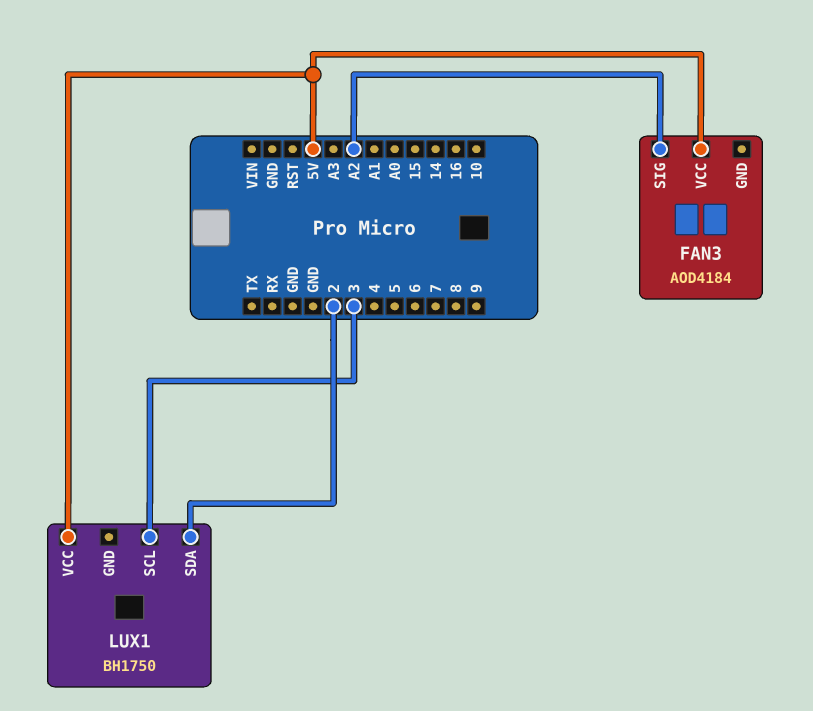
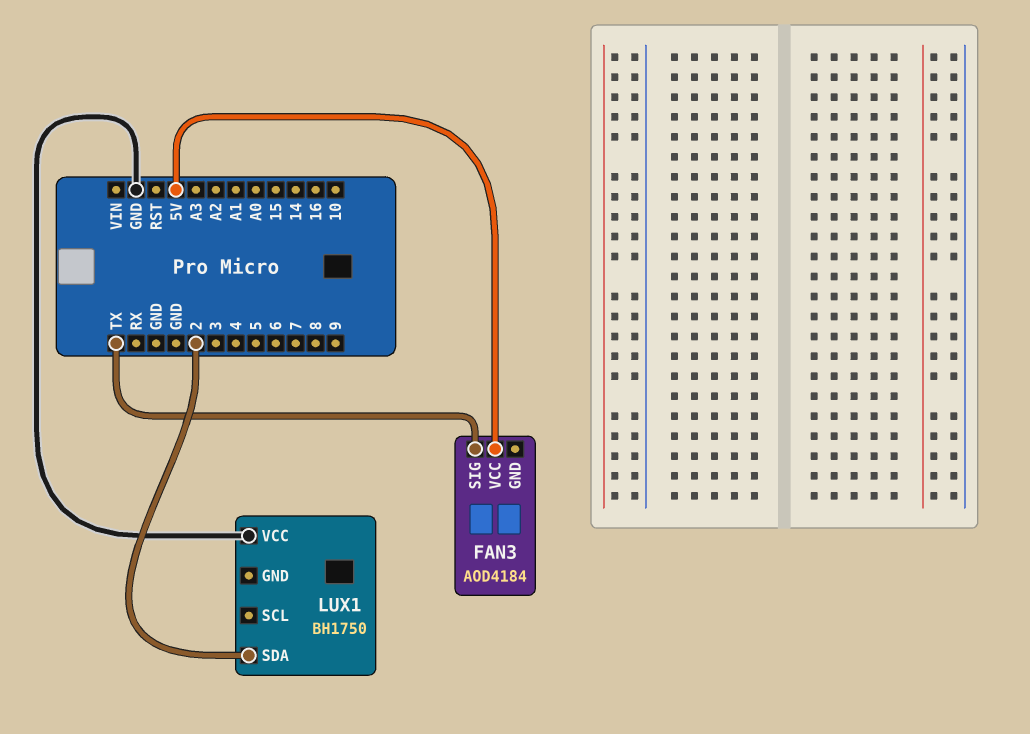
FAN3 pin SIG: A2 -> TX
LUX1 pin SCL: 3 -> none
LUX1 pin VCC: 5V -> GND

